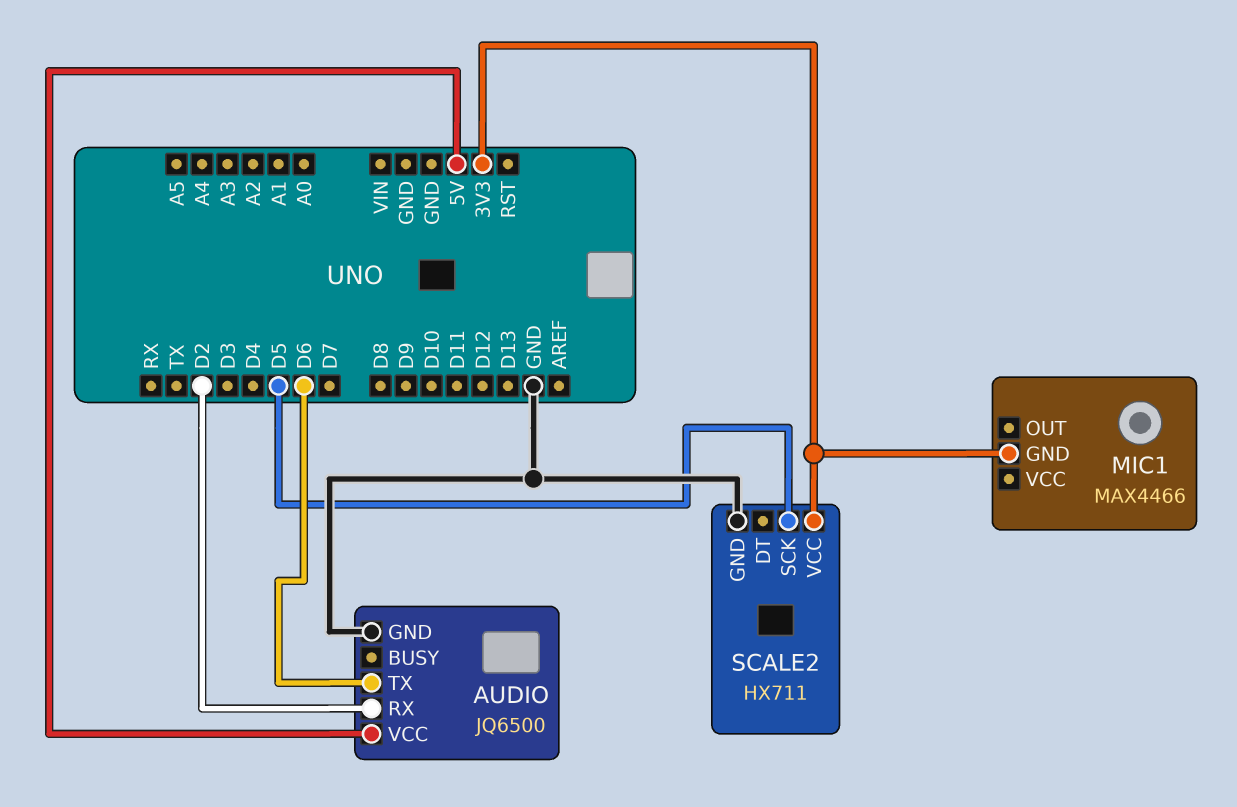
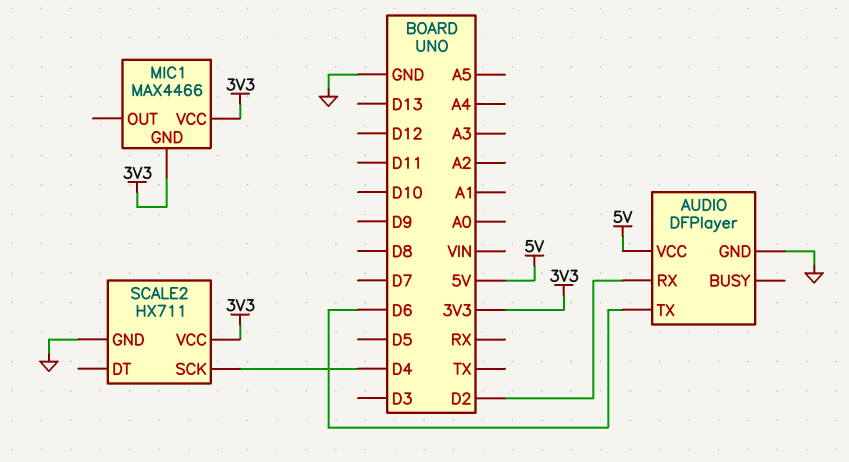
AUDIO: JQ6500 -> DFPlayer
MIC1 pin VCC: none -> 3V3
SCALE2 pin SCK: D5 -> D4

